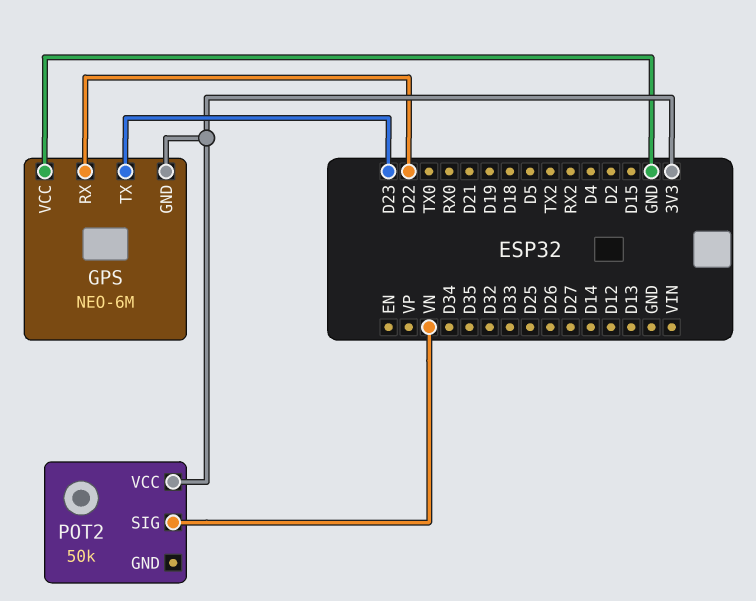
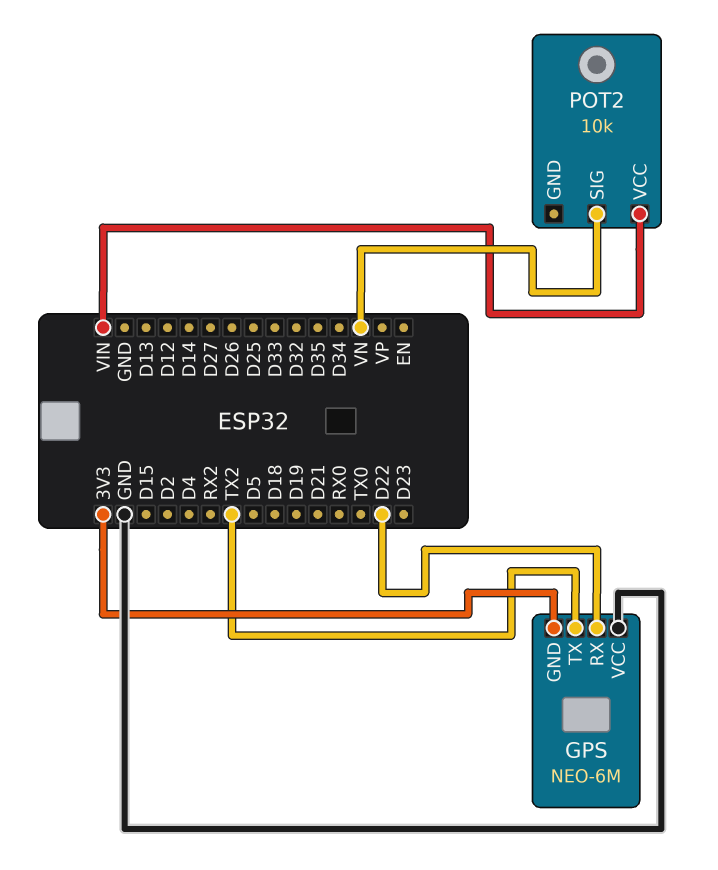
GPS pin TX: D23 -> TX2
POT2: 50k -> 10k
POT2 pin VCC: 3V3 -> VIN

